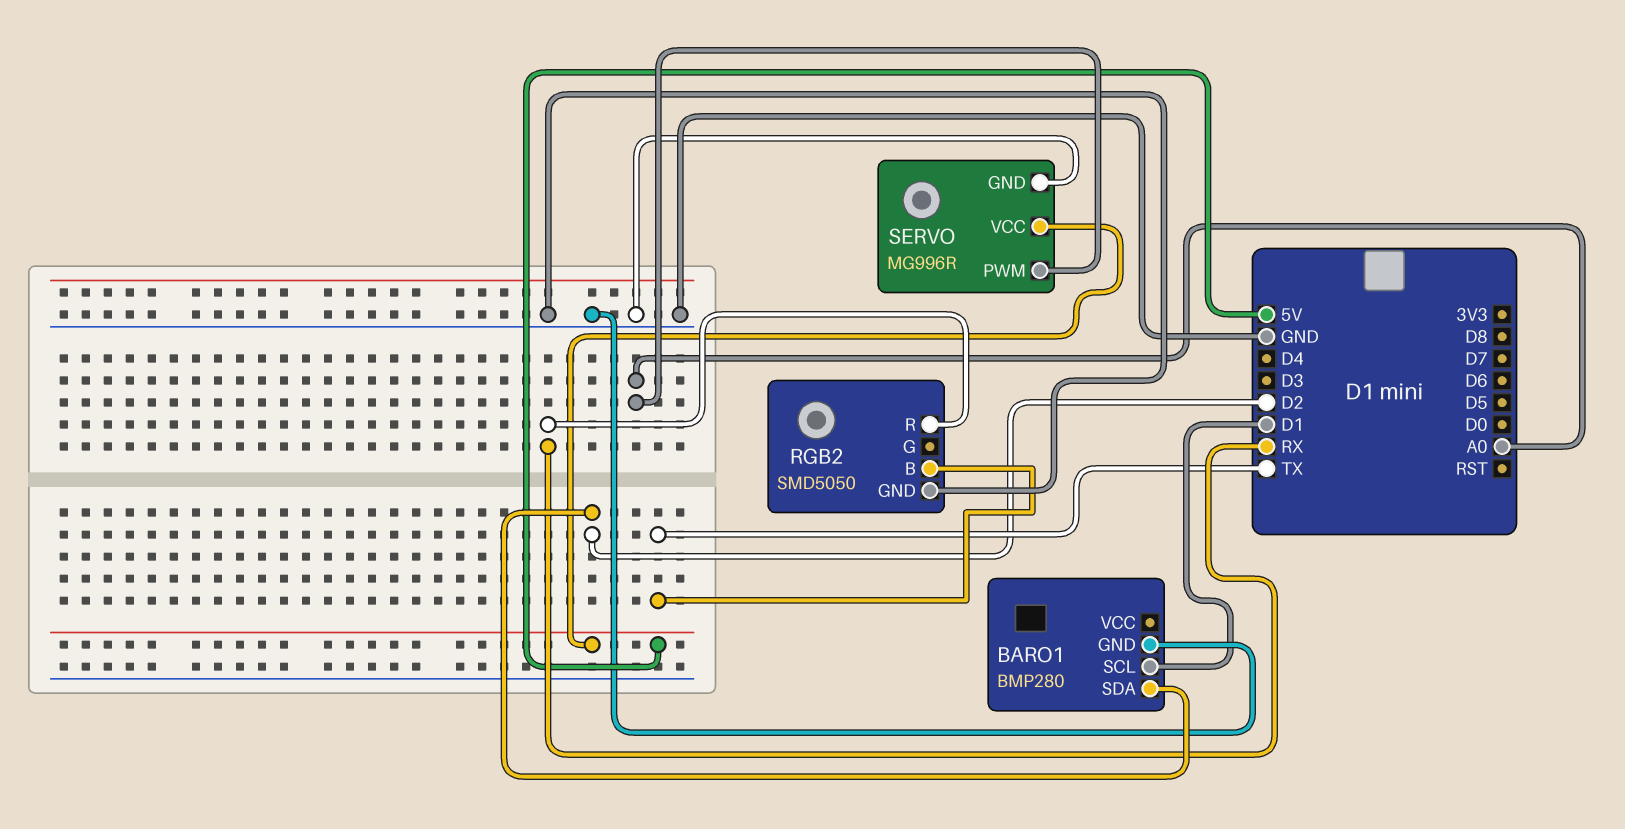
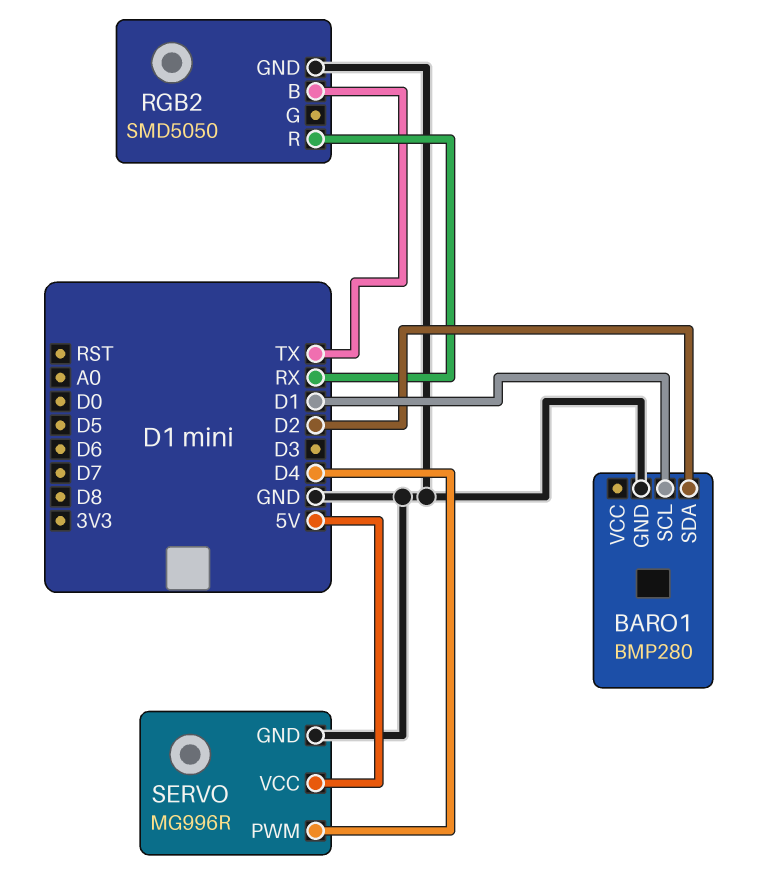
SERVO pin PWM: A0 -> D4

